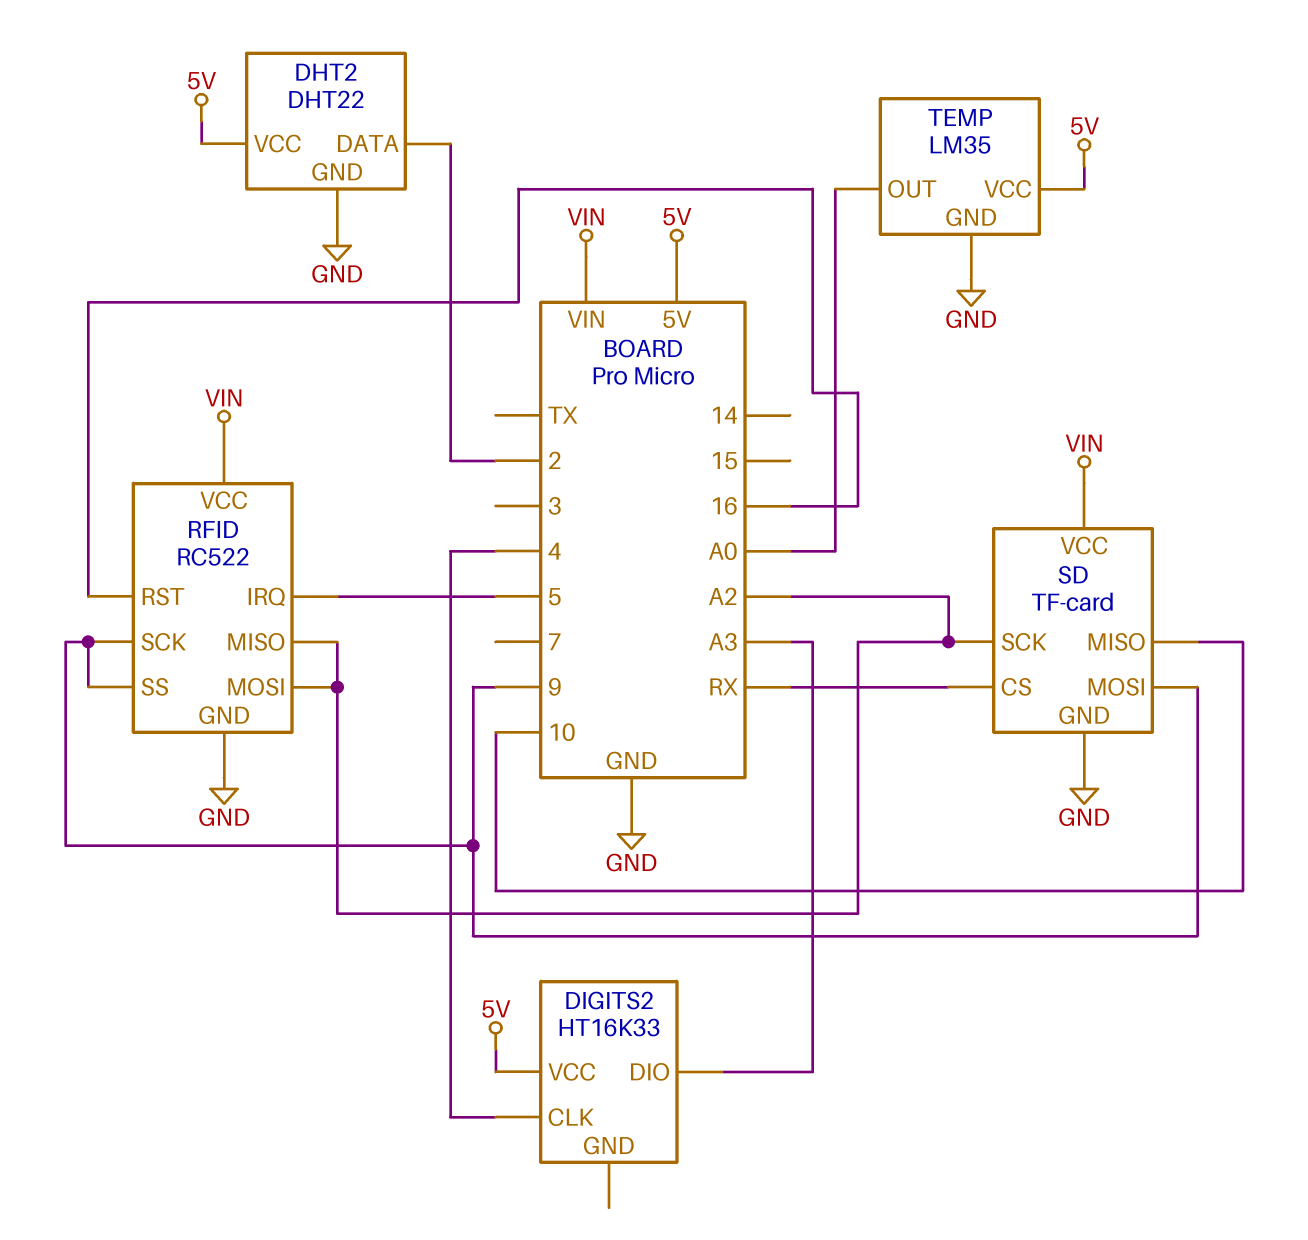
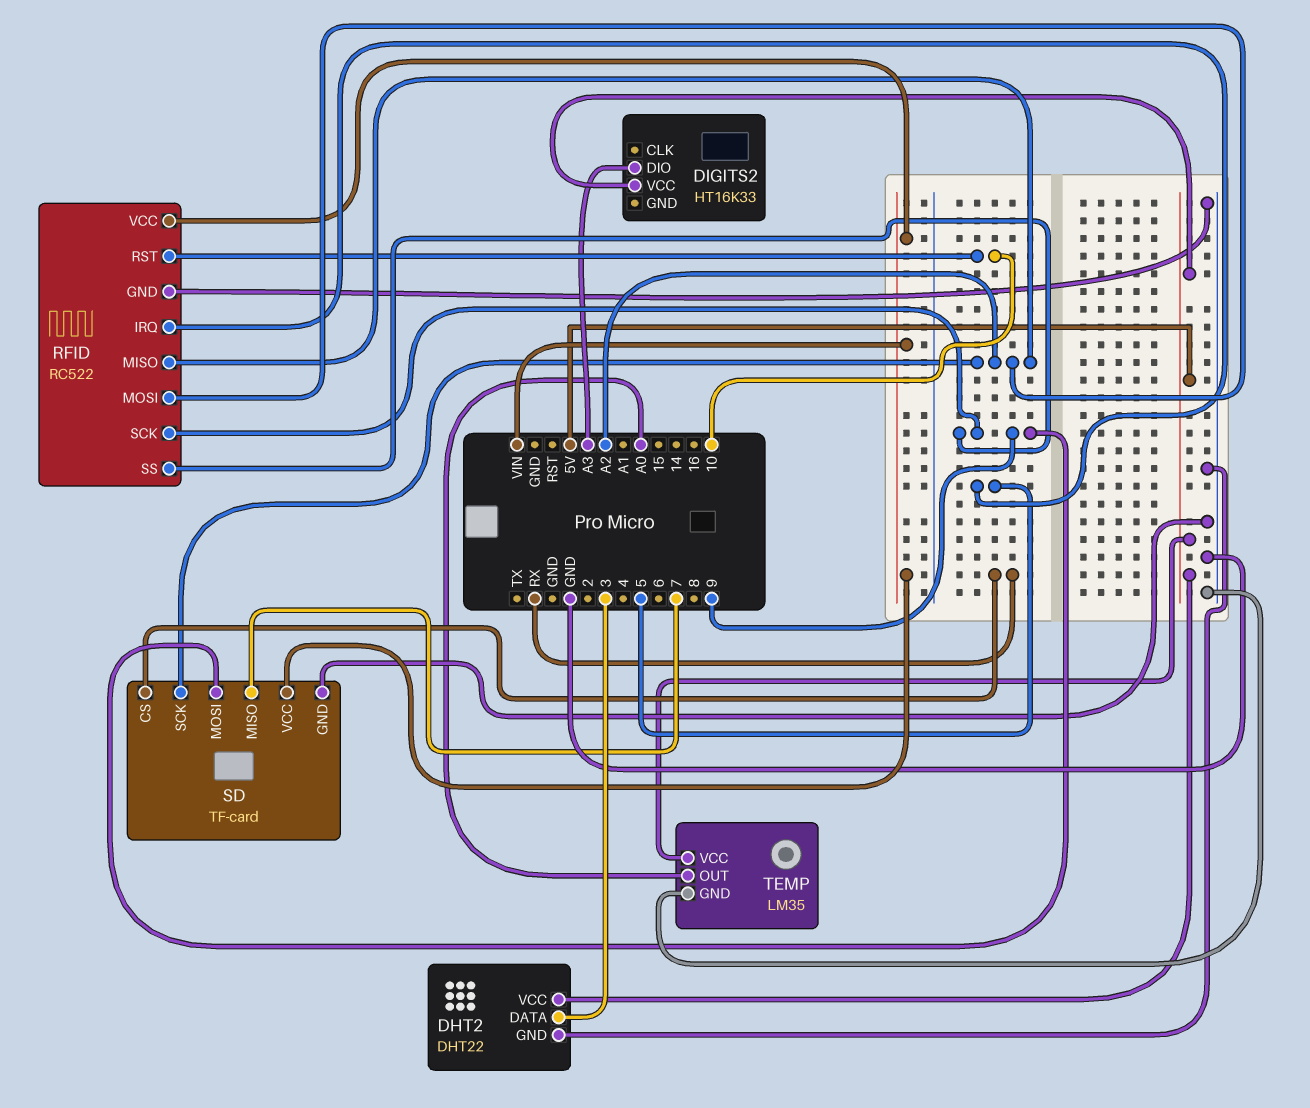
DHT2 pin DATA: 2 -> 3
DIGITS2 pin CLK: 4 -> none
RFID pin RST: 16 -> 10
SD pin MISO: 10 -> 7

